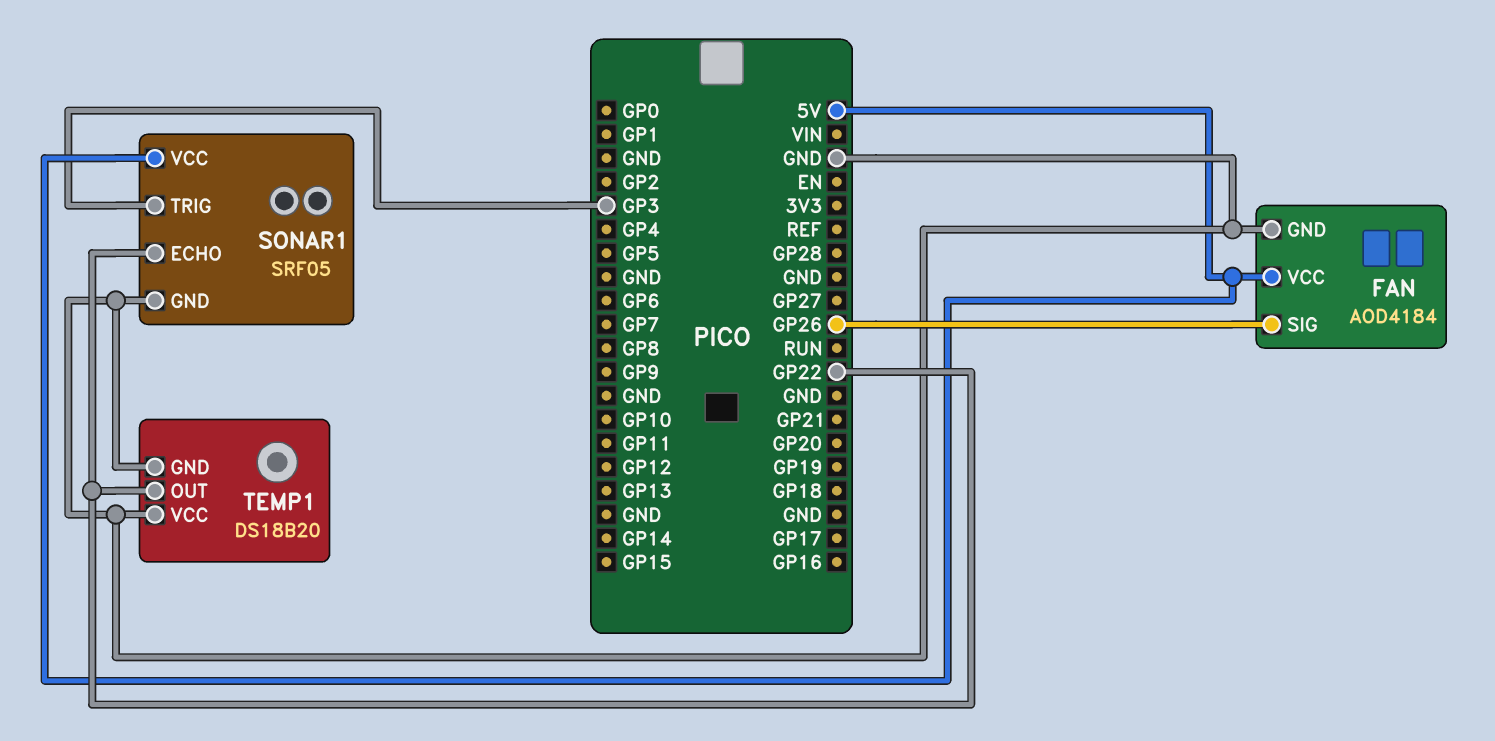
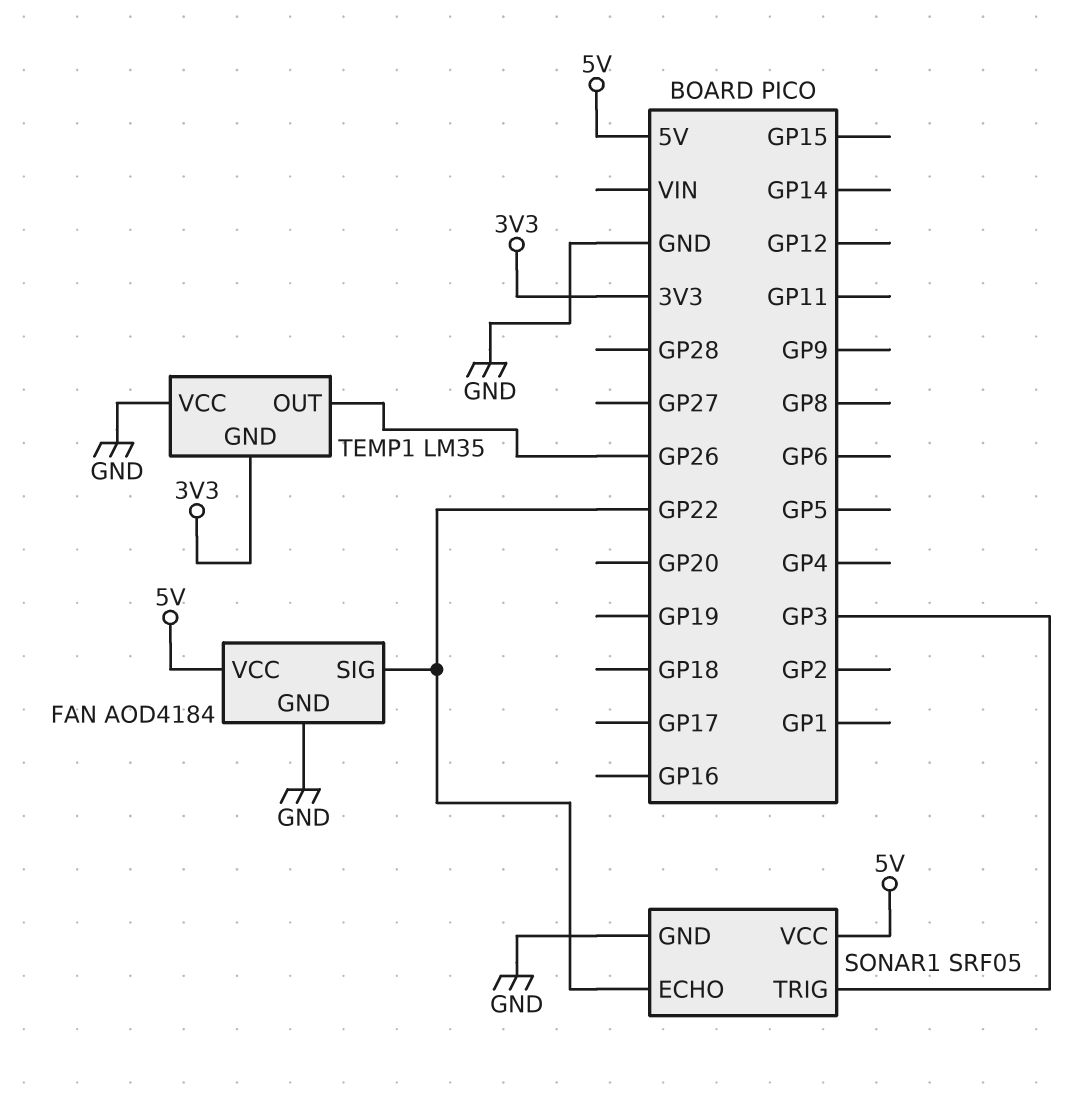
FAN pin SIG: GP26 -> GP22
TEMP1: DS18B20 -> LM35
TEMP1 pin GND: GND -> 3V3
TEMP1 pin OUT: GP22 -> GP26

